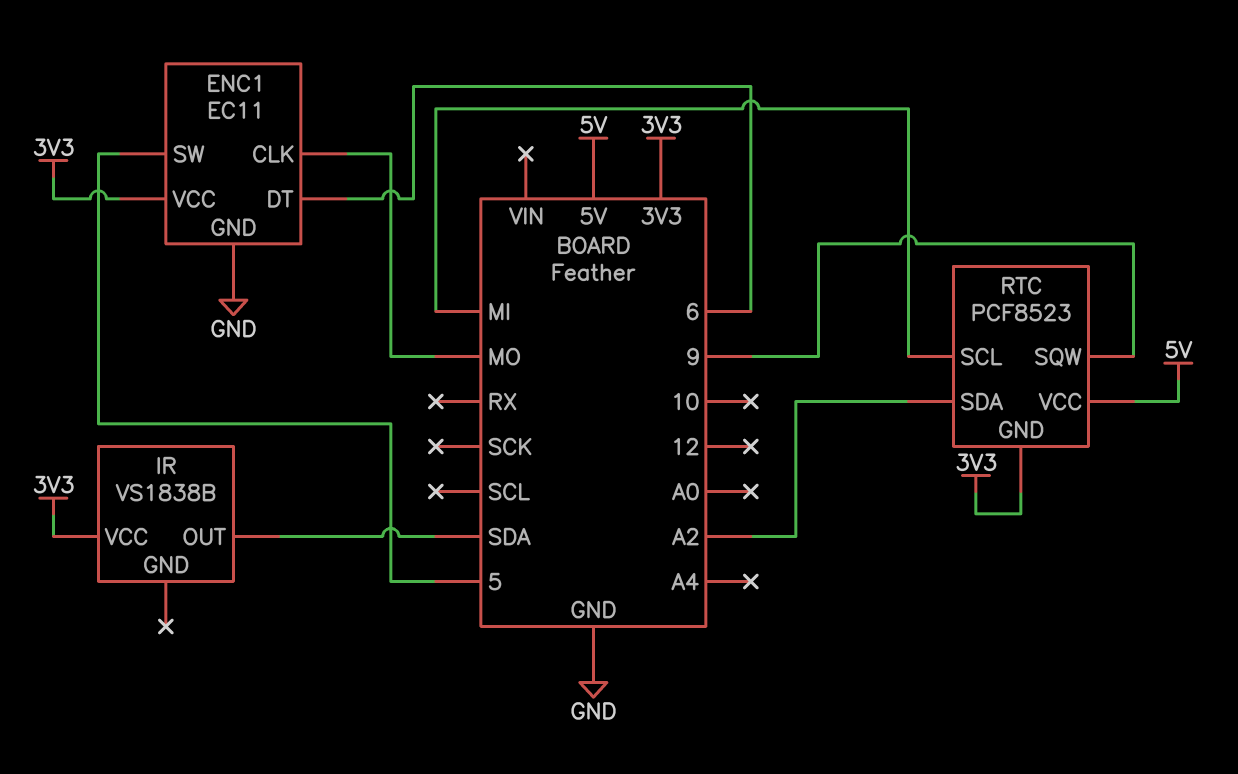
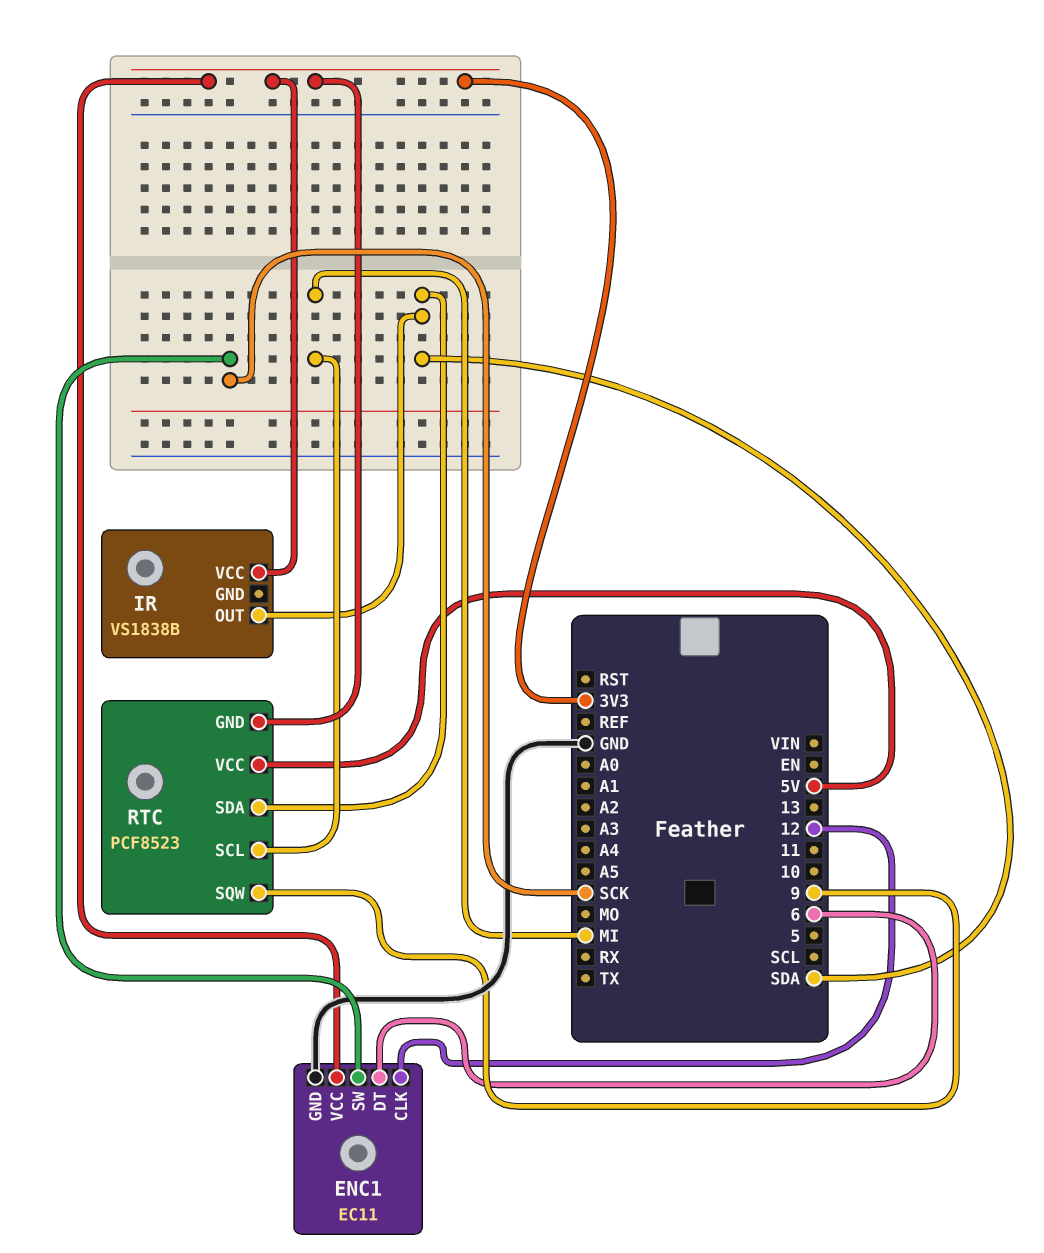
ENC1 pin CLK: MO -> 12
ENC1 pin SW: 5 -> SCK
RTC pin SDA: A2 -> SDA

